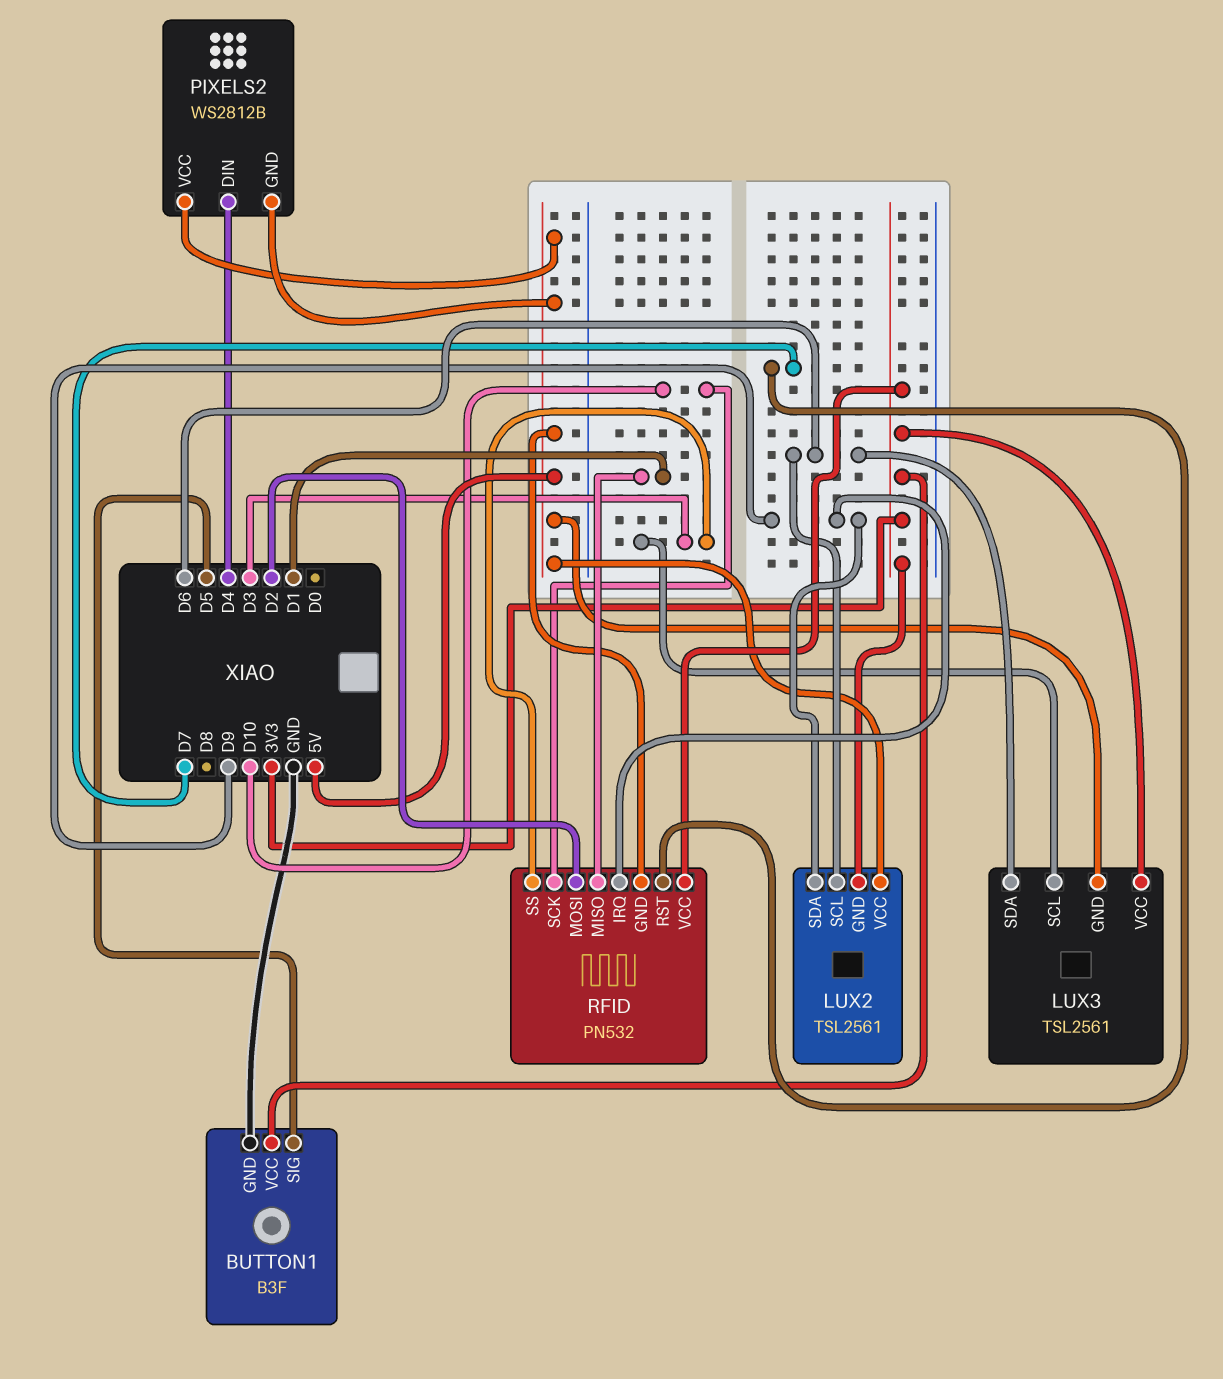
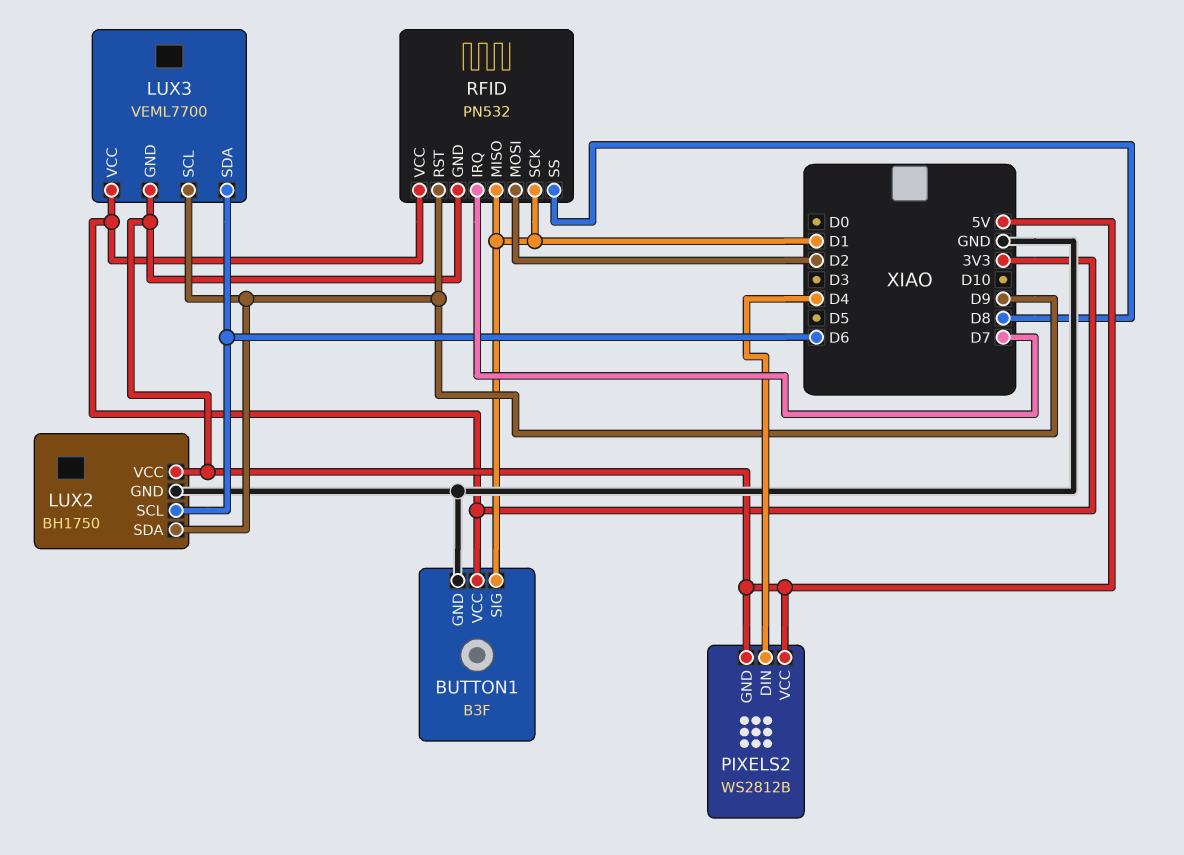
BUTTON1 pin SIG: D5 -> D1
LUX2: TSL2561 -> BH1750
LUX2 pin GND: 3V3 -> GND
LUX3: TSL2561 -> VEML7700
LUX3 pin SCL: D3 -> D9
RFID pin IRQ: D9 -> D7
RFID pin RST: D7 -> D9
RFID pin SCK: D10 -> D1
RFID pin SS: D3 -> D8

